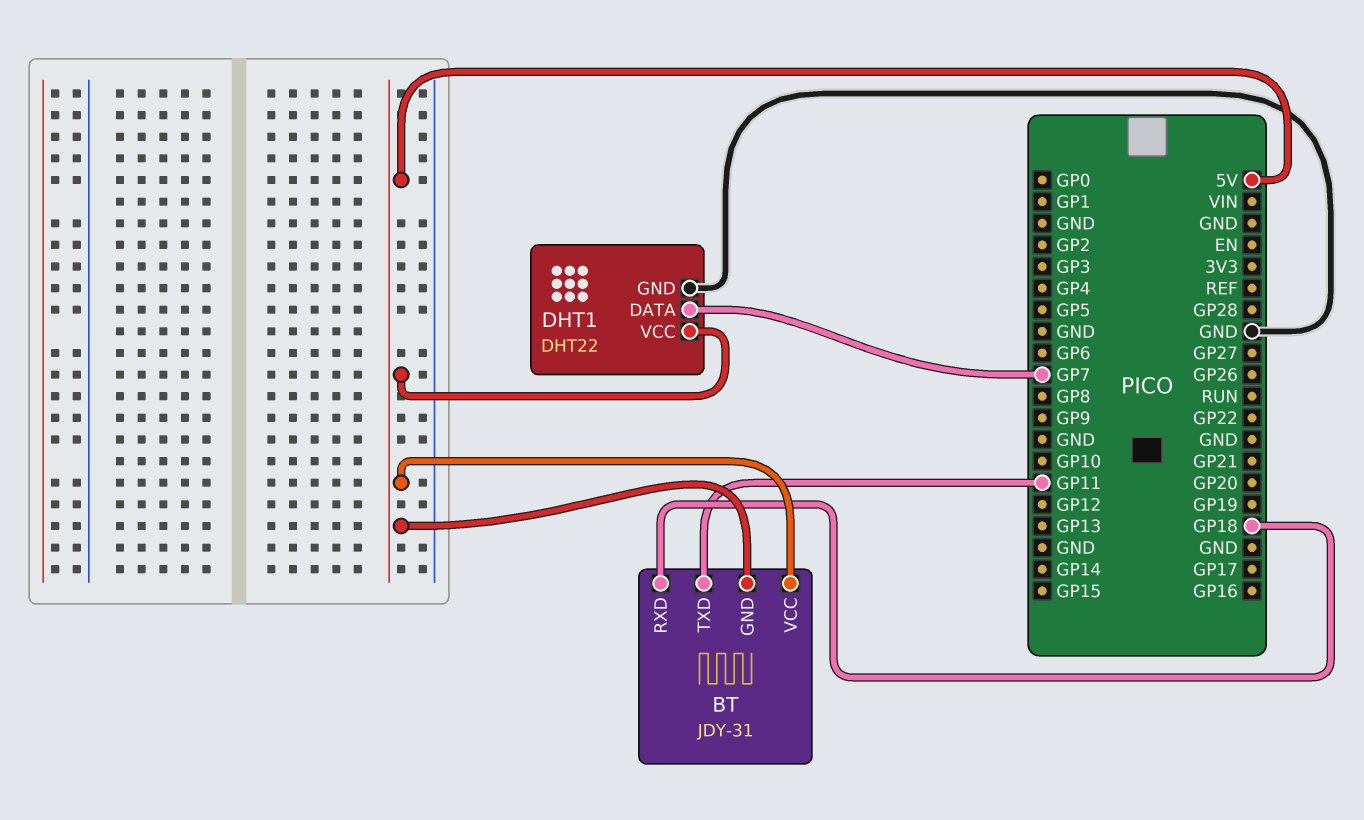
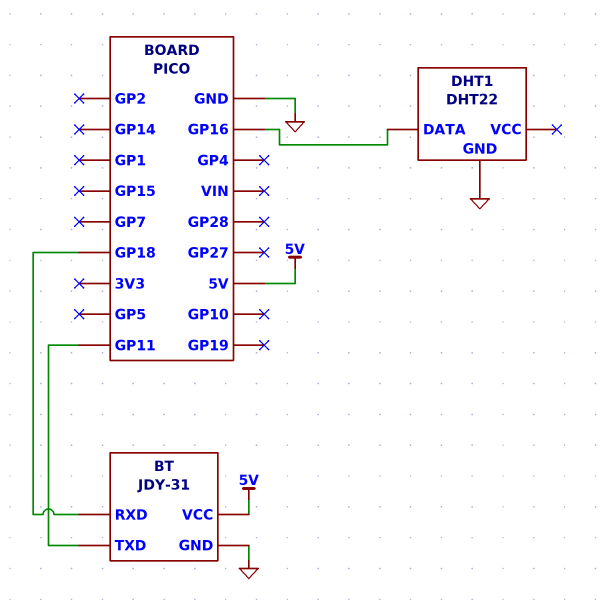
BT pin GND: 5V -> GND
DHT1 pin DATA: GP7 -> GP16
DHT1 pin VCC: 5V -> none

